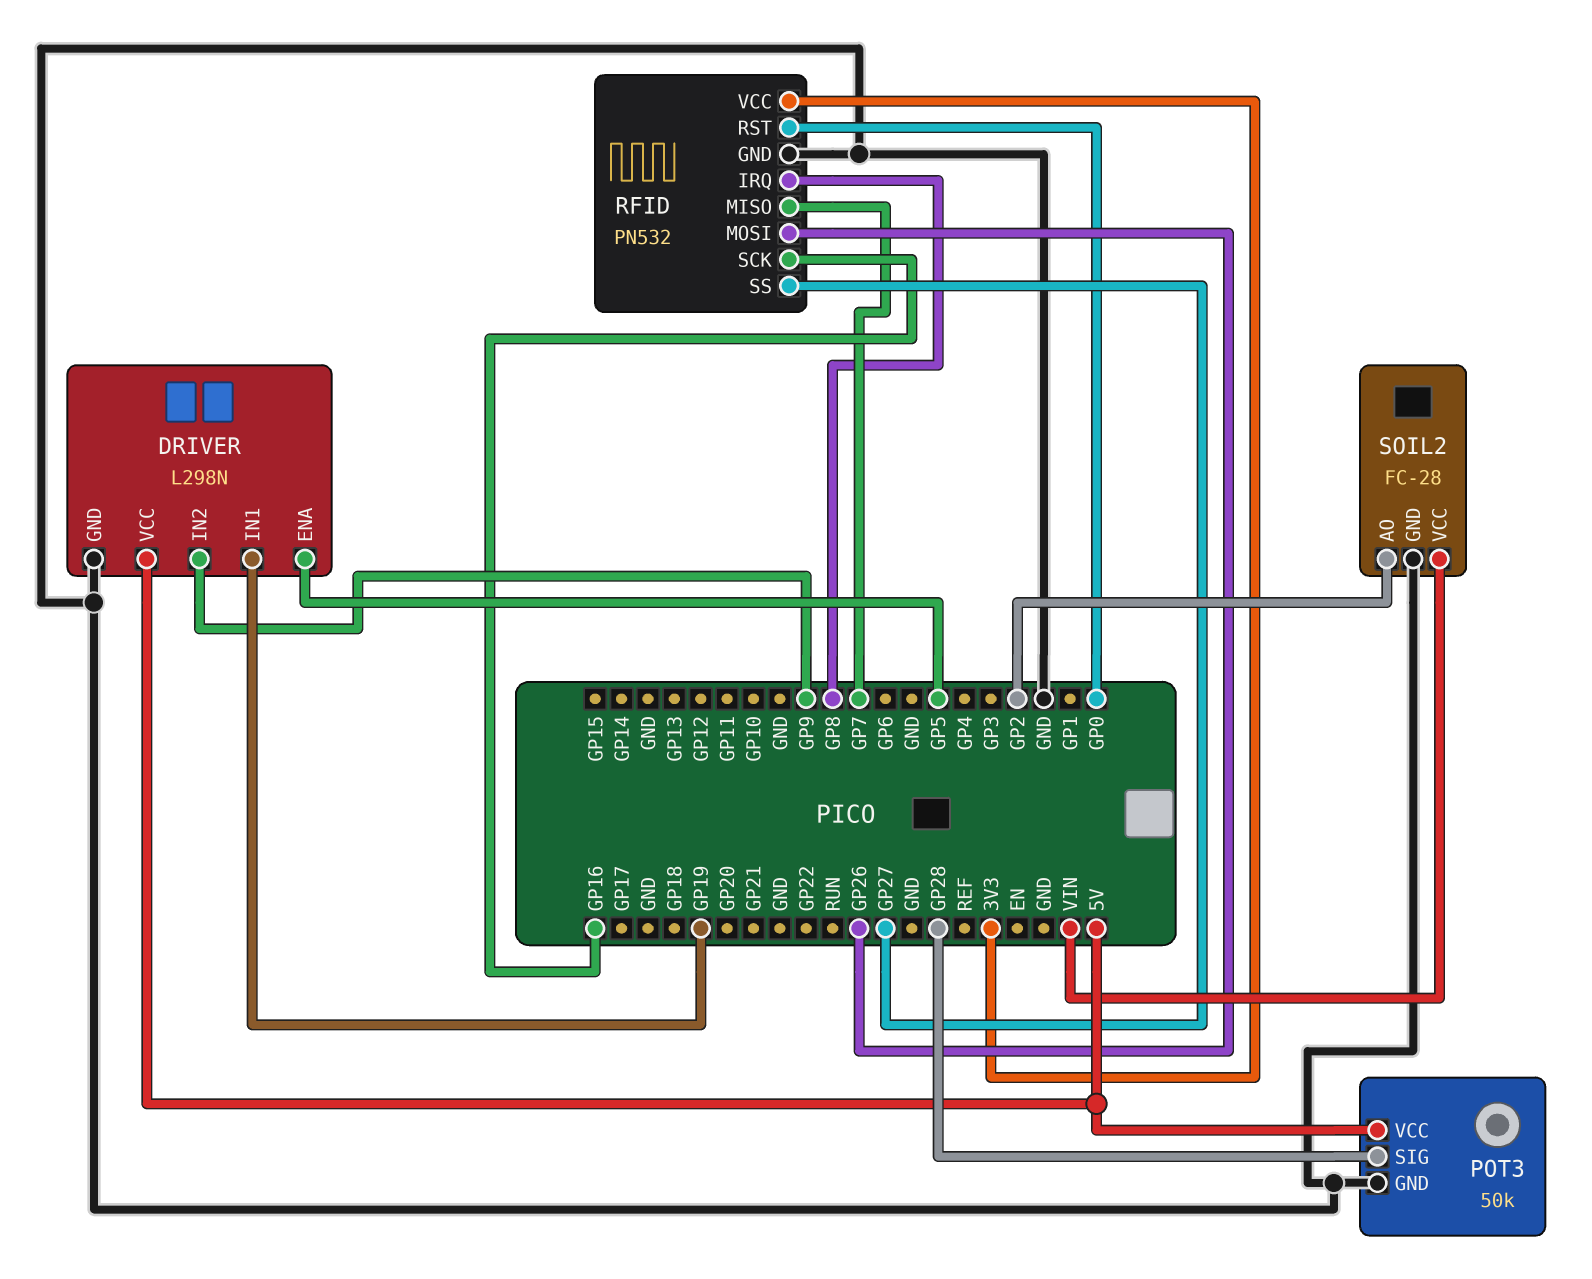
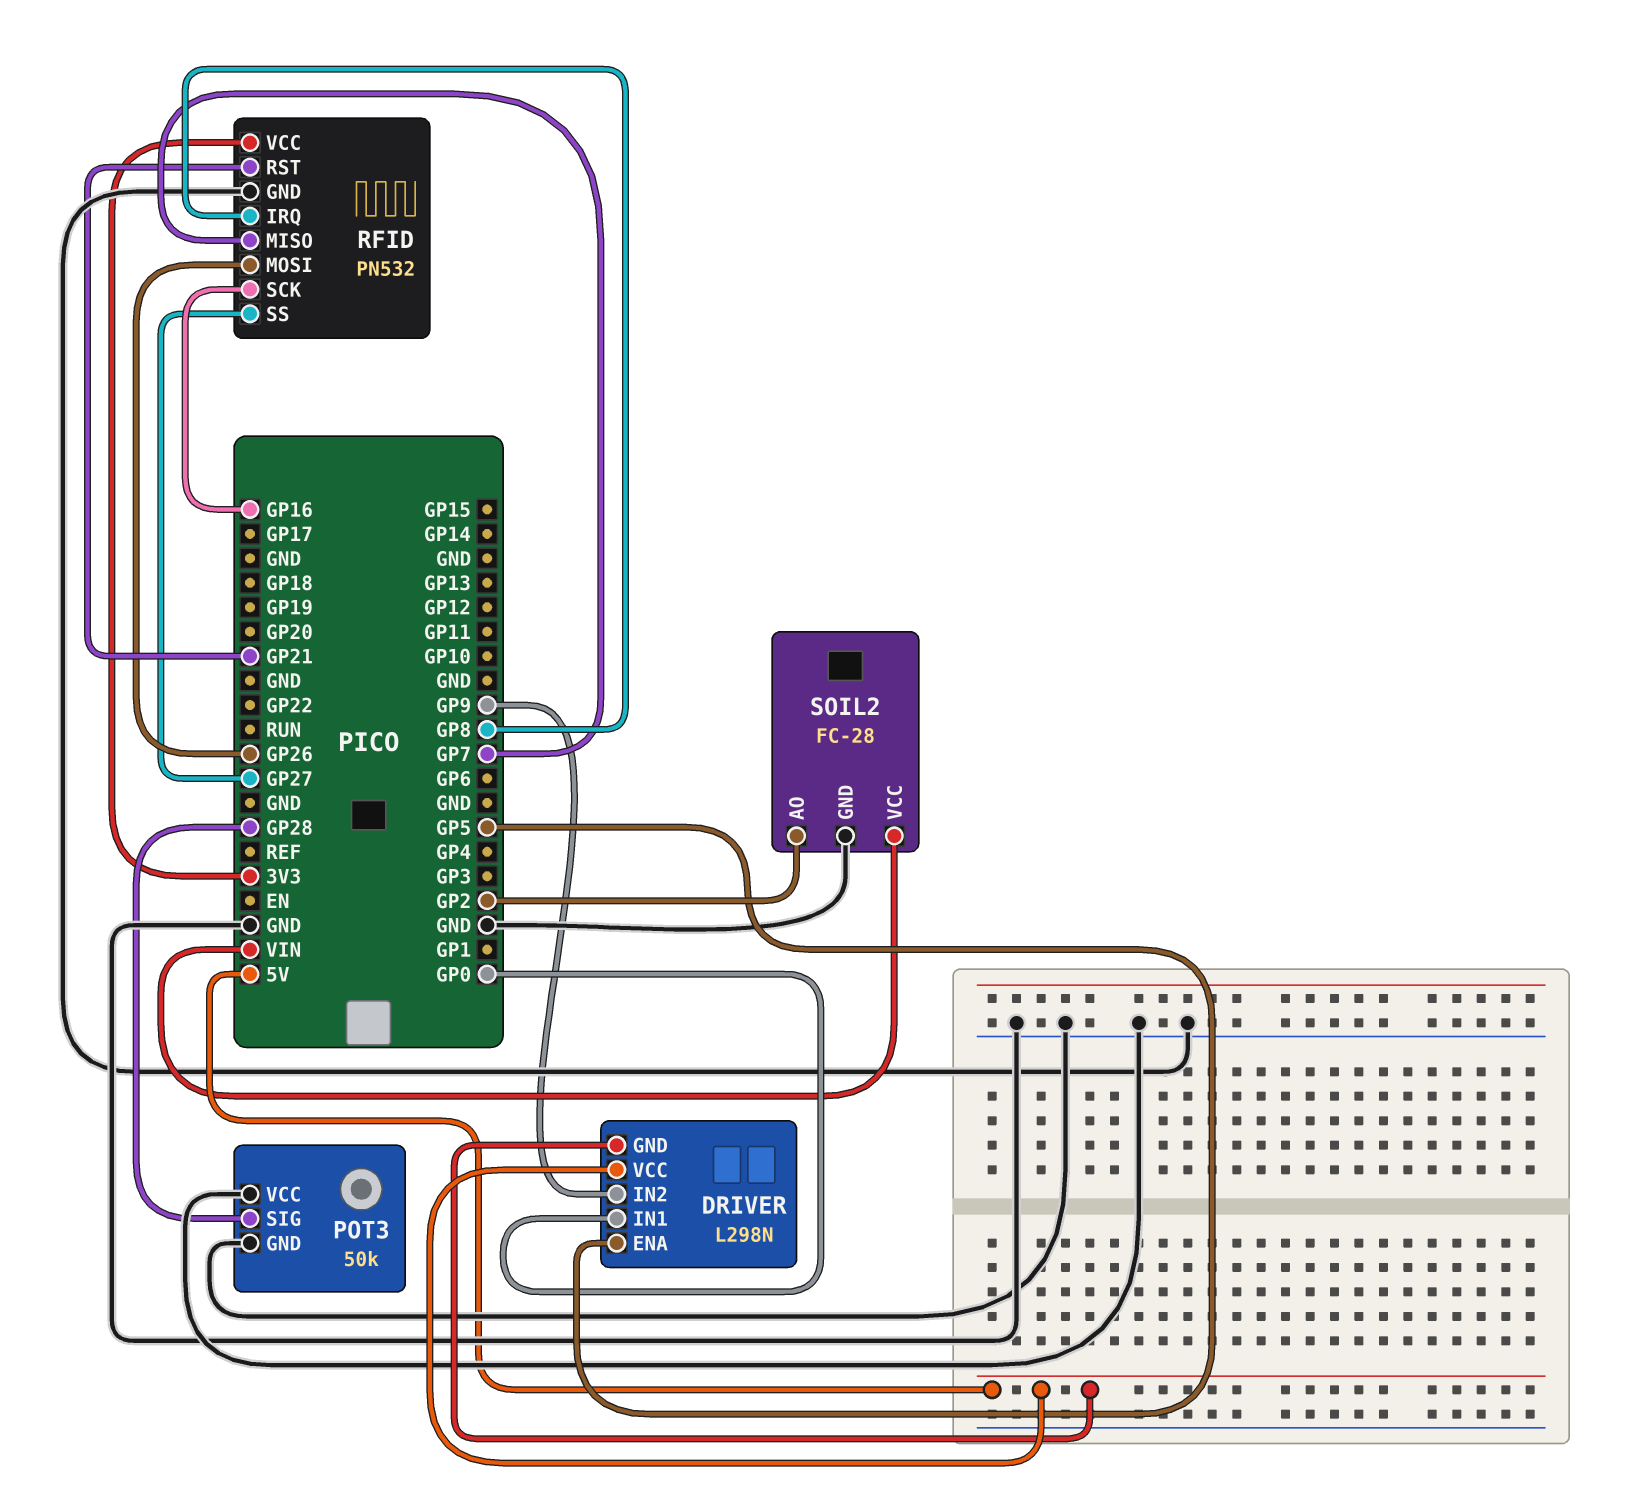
DRIVER pin GND: GND -> 5V
DRIVER pin IN1: GP19 -> GP0
POT3 pin VCC: 5V -> GND
RFID pin RST: GP0 -> GP21

